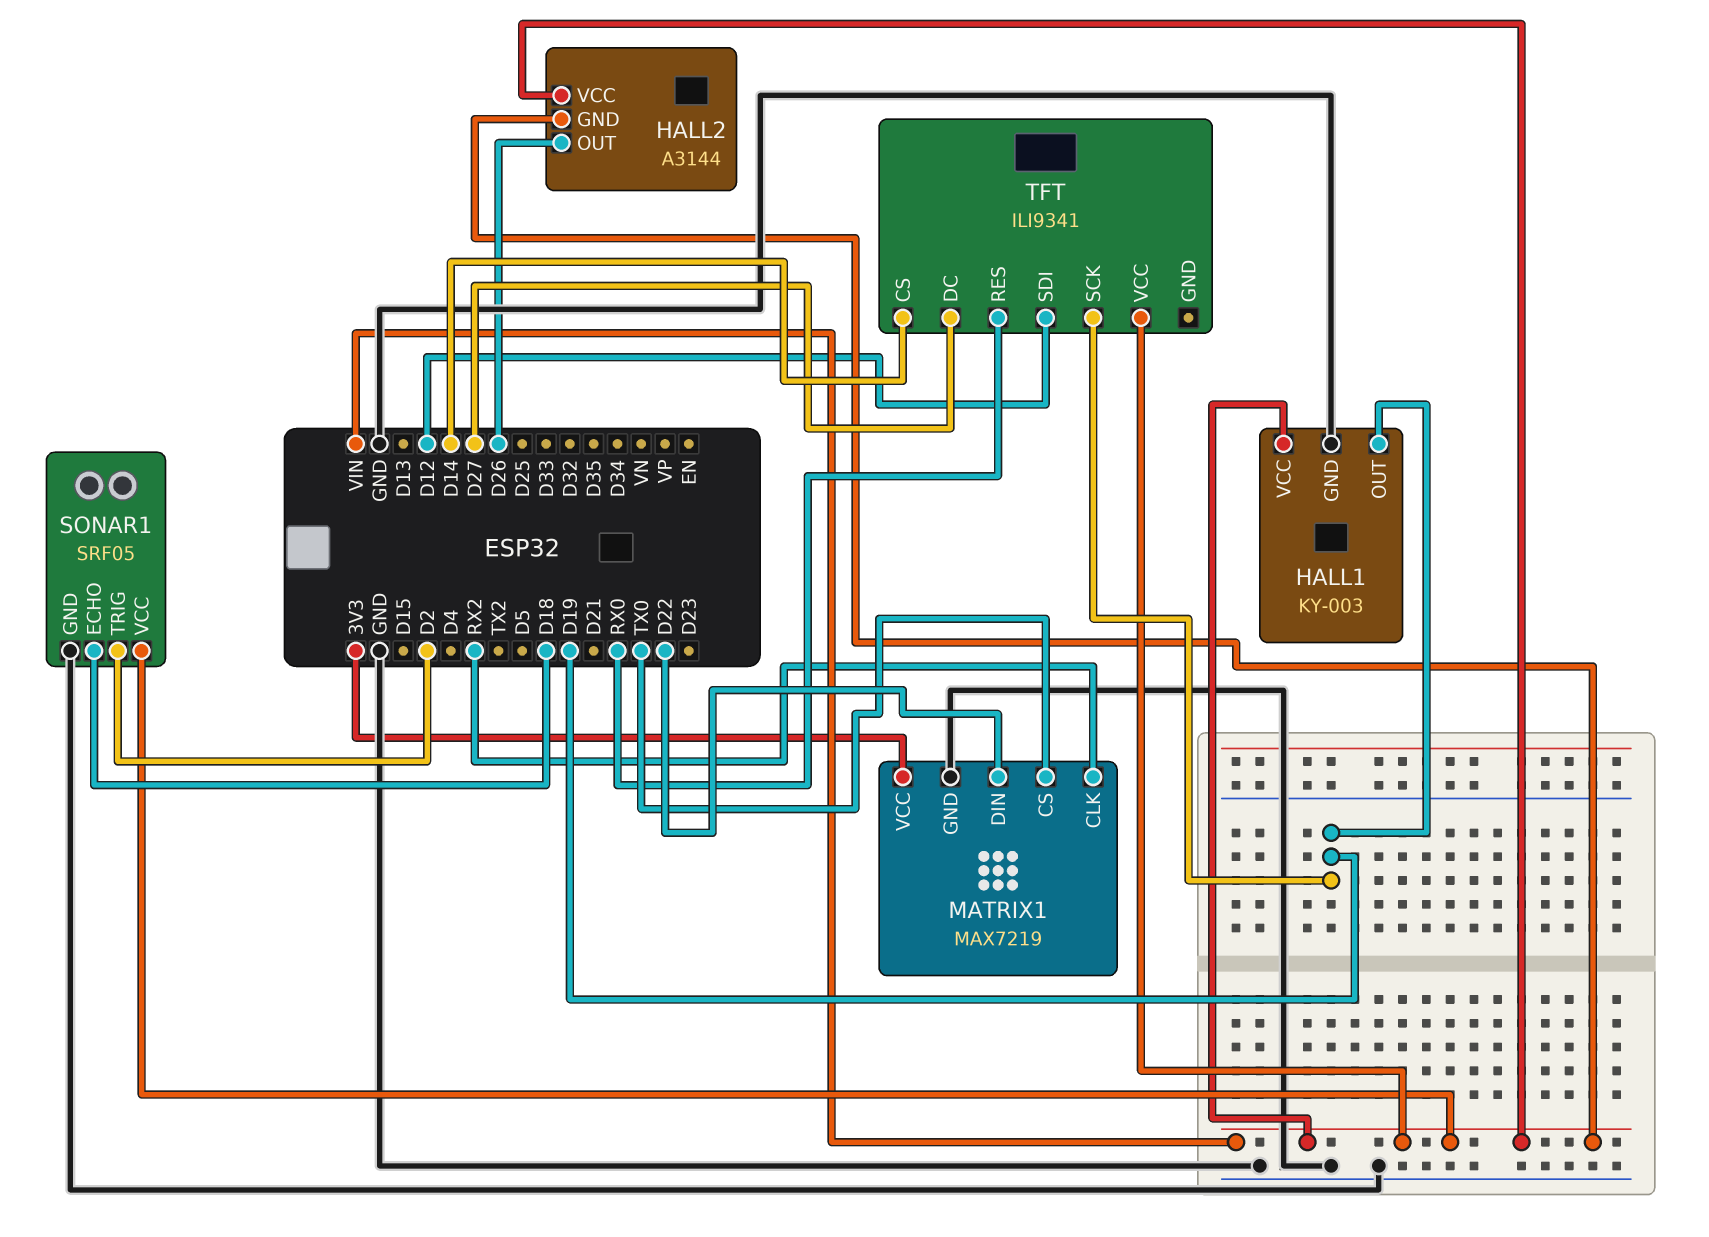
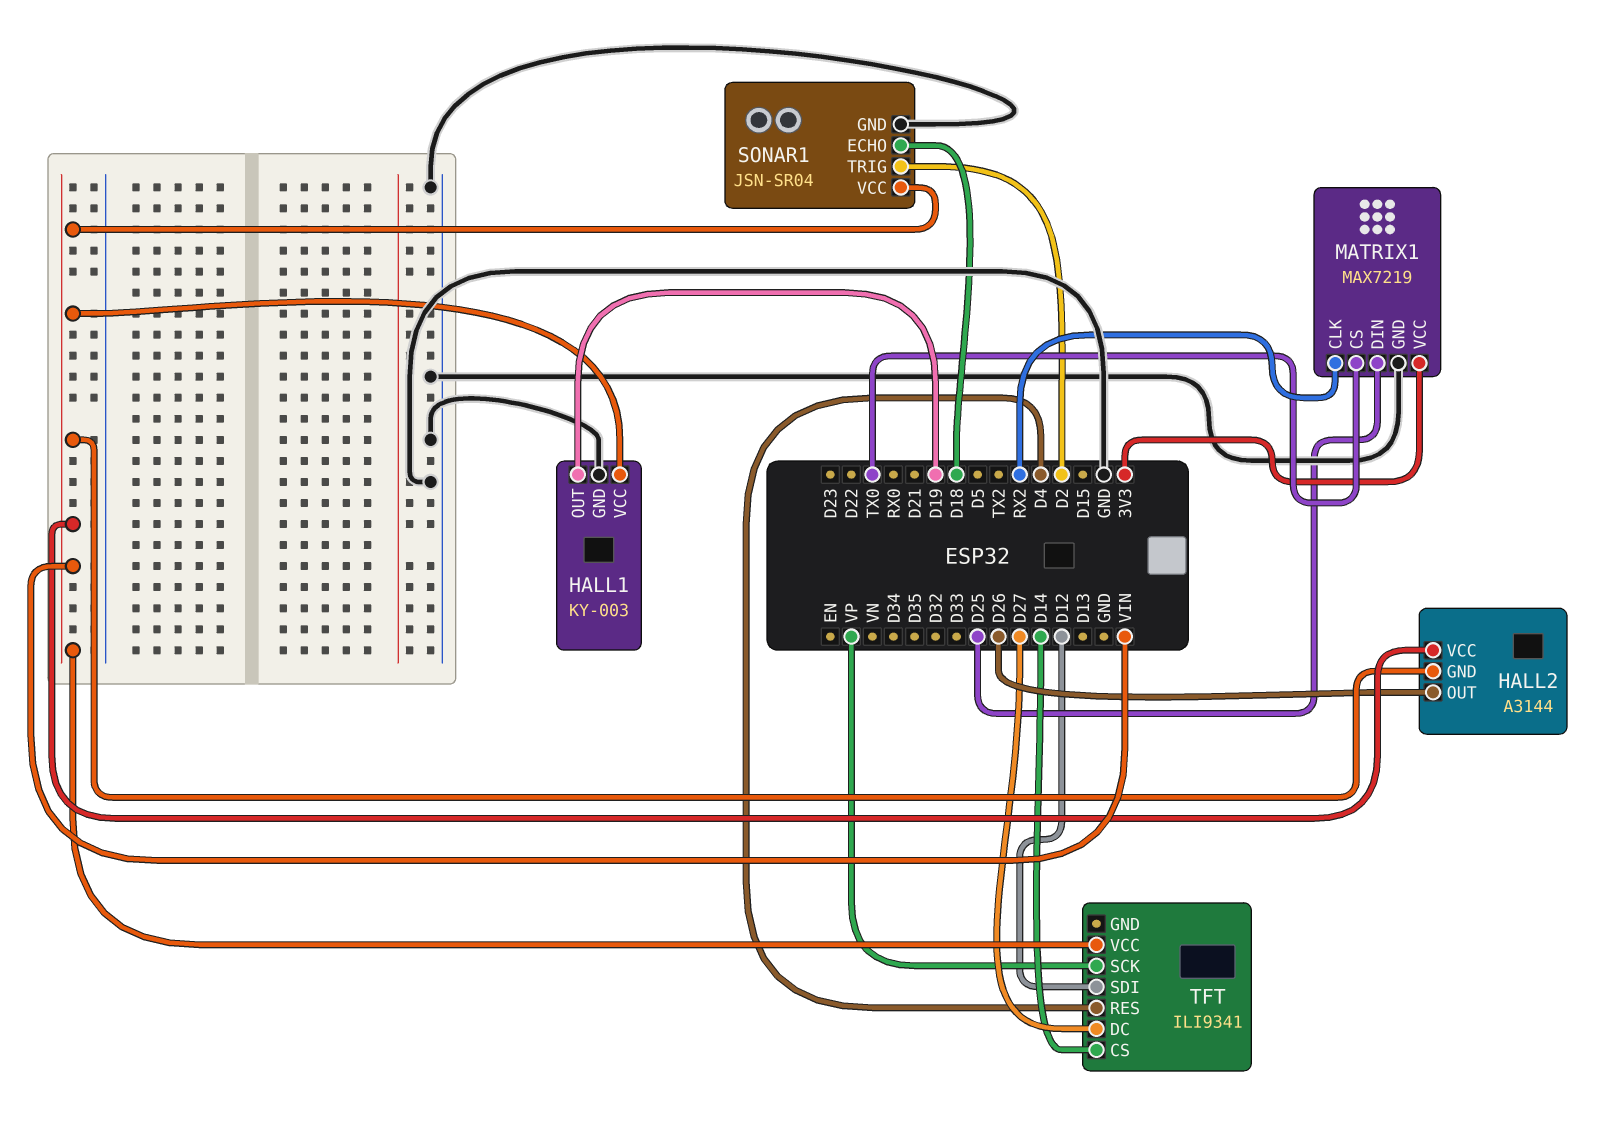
MATRIX1 pin DIN: D22 -> D25
SONAR1: SRF05 -> JSN-SR04
TFT pin RES: RX0 -> D4
TFT pin SCK: D19 -> VP

